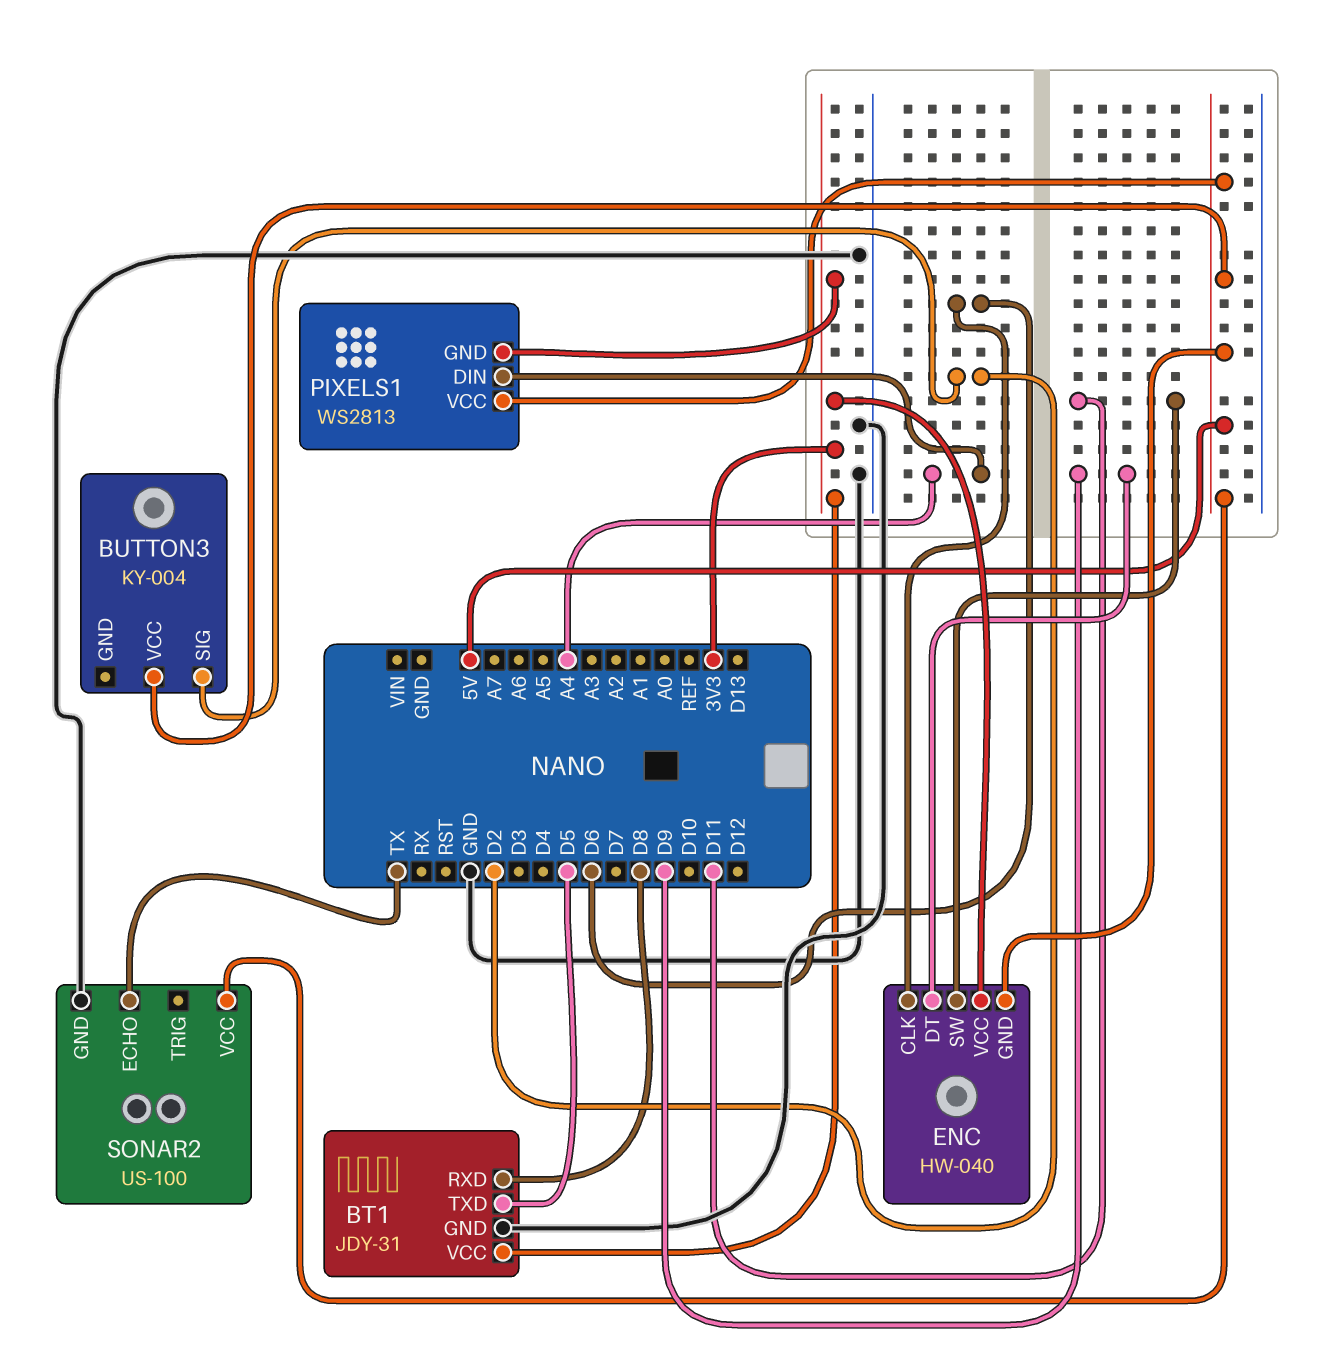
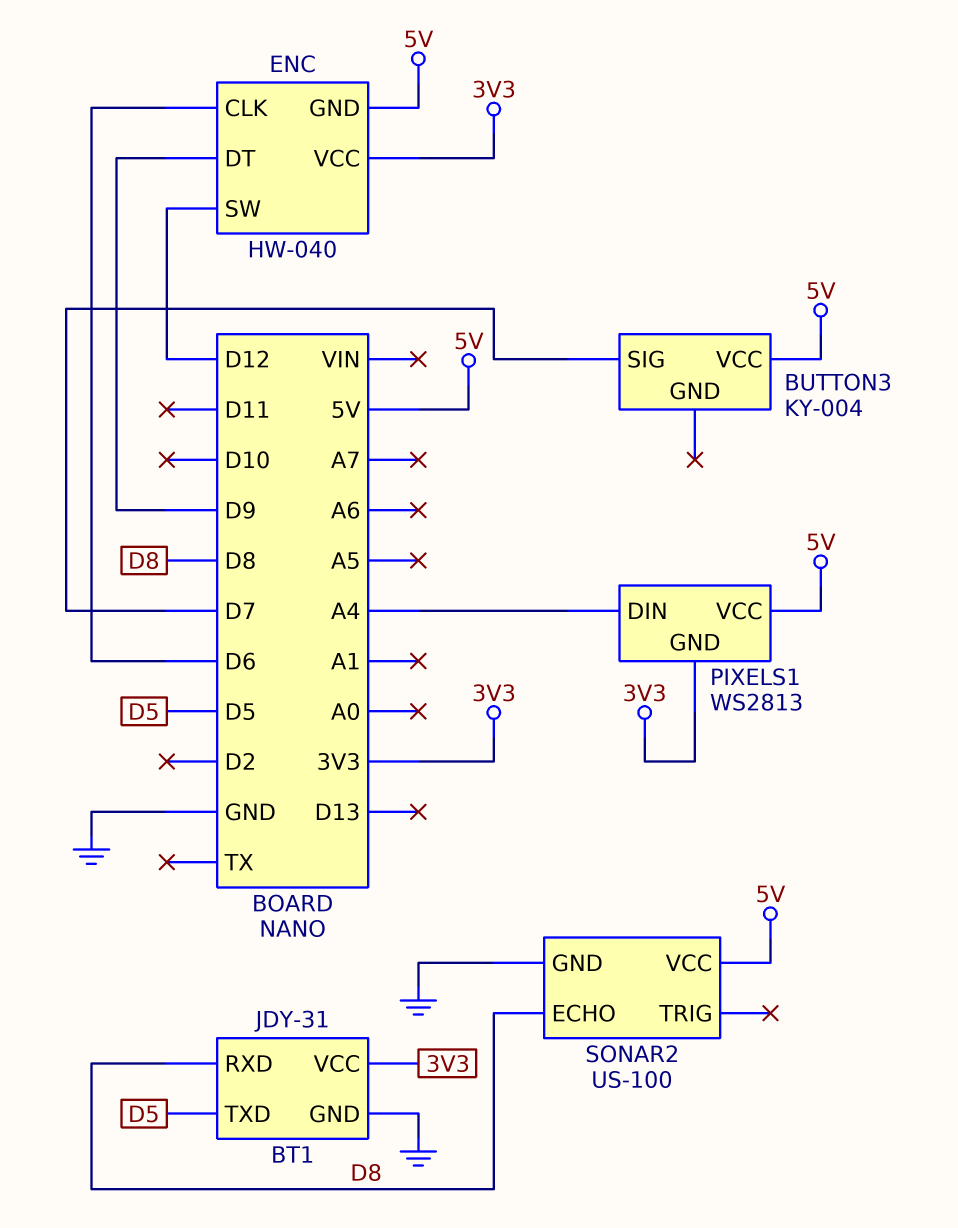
BUTTON3 pin SIG: D2 -> D7
ENC pin SW: D11 -> D12
SONAR2 pin ECHO: TX -> D8

